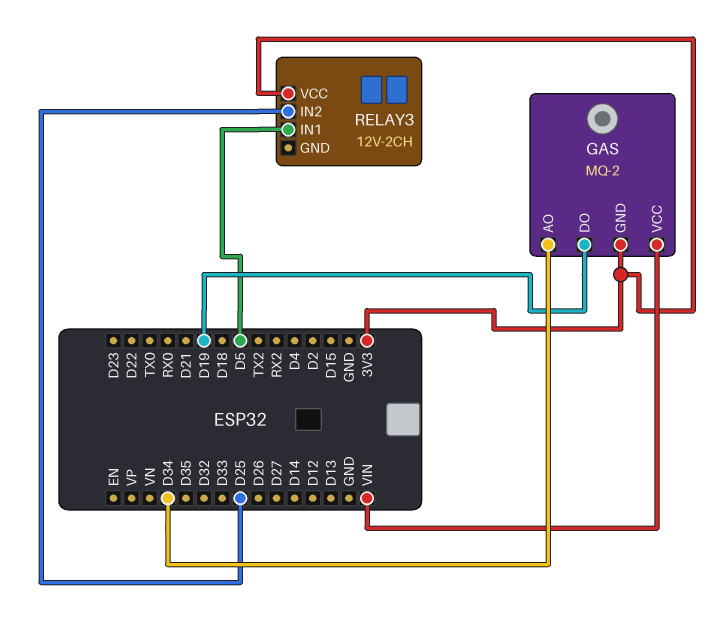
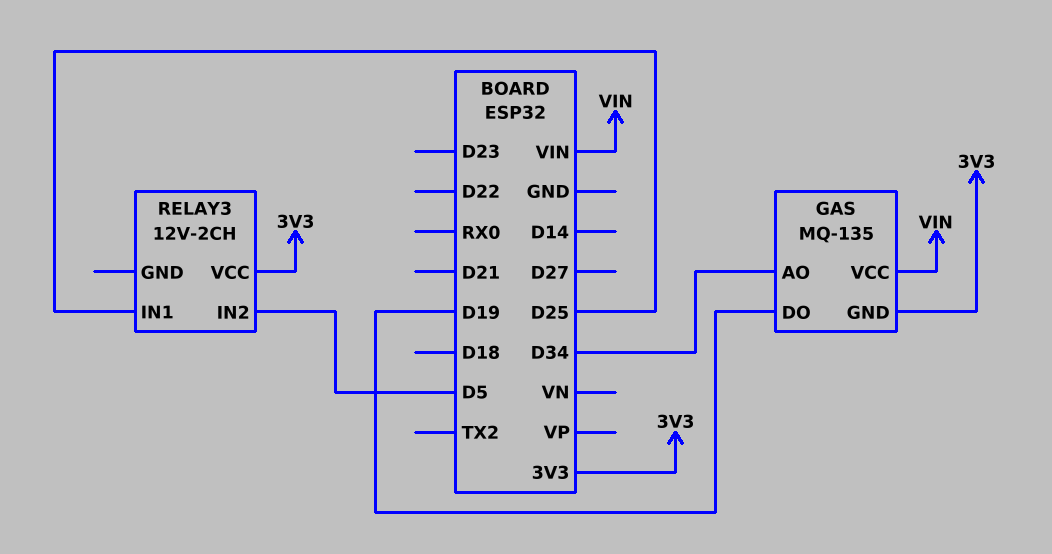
GAS: MQ-2 -> MQ-135
RELAY3 pin IN1: D5 -> D25
RELAY3 pin IN2: D25 -> D5

